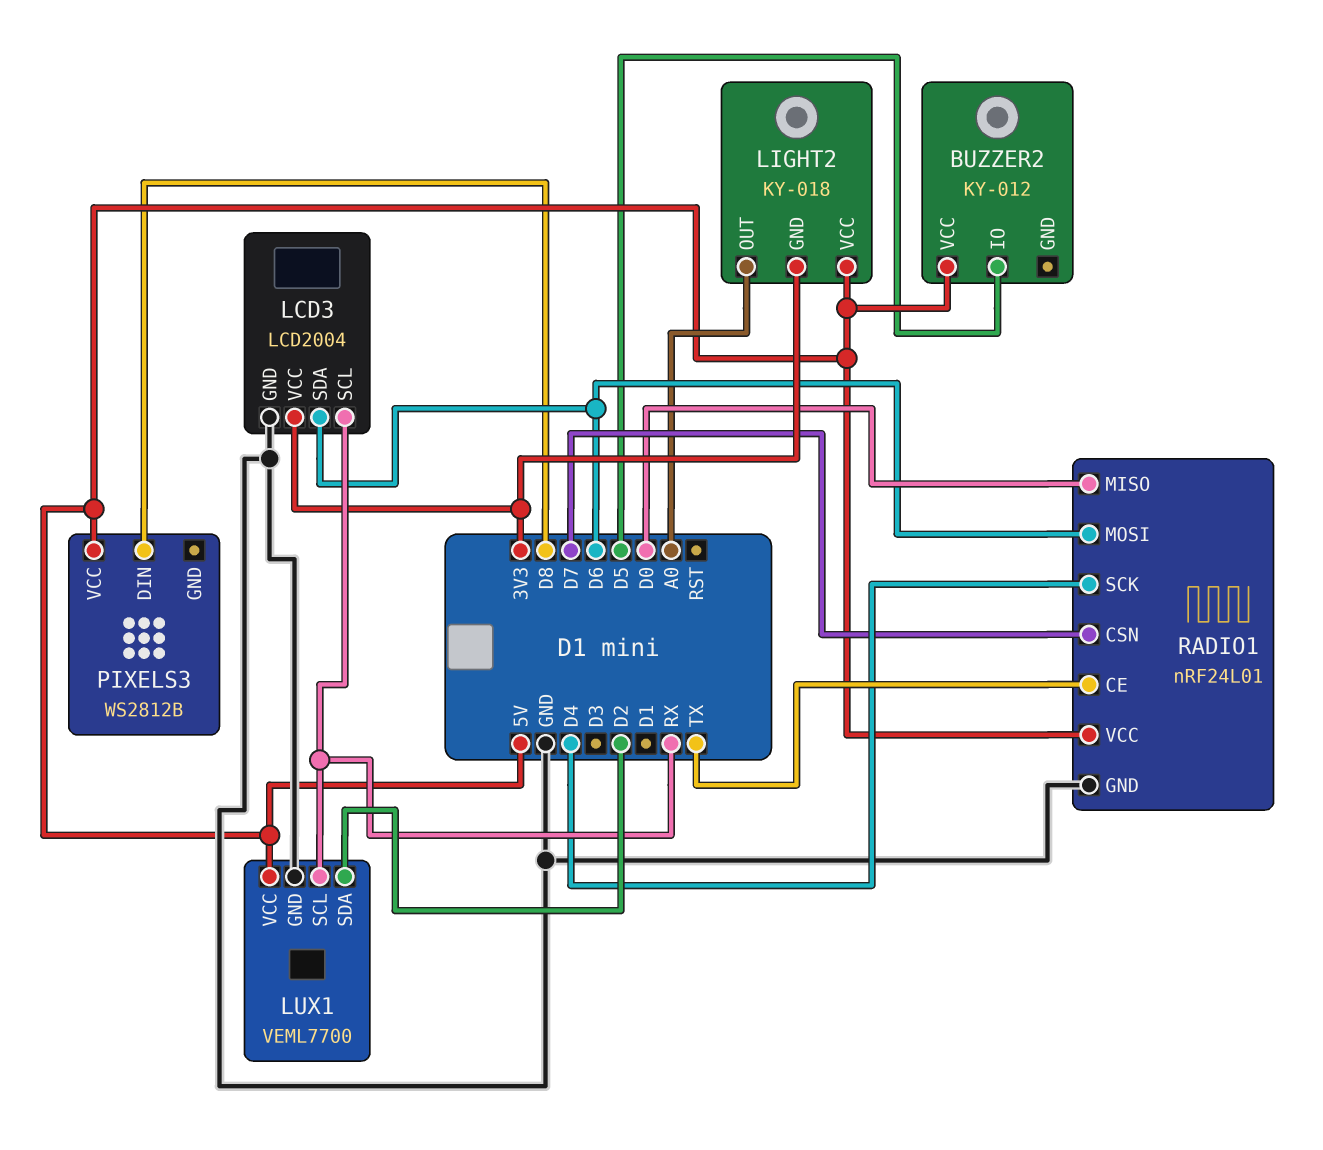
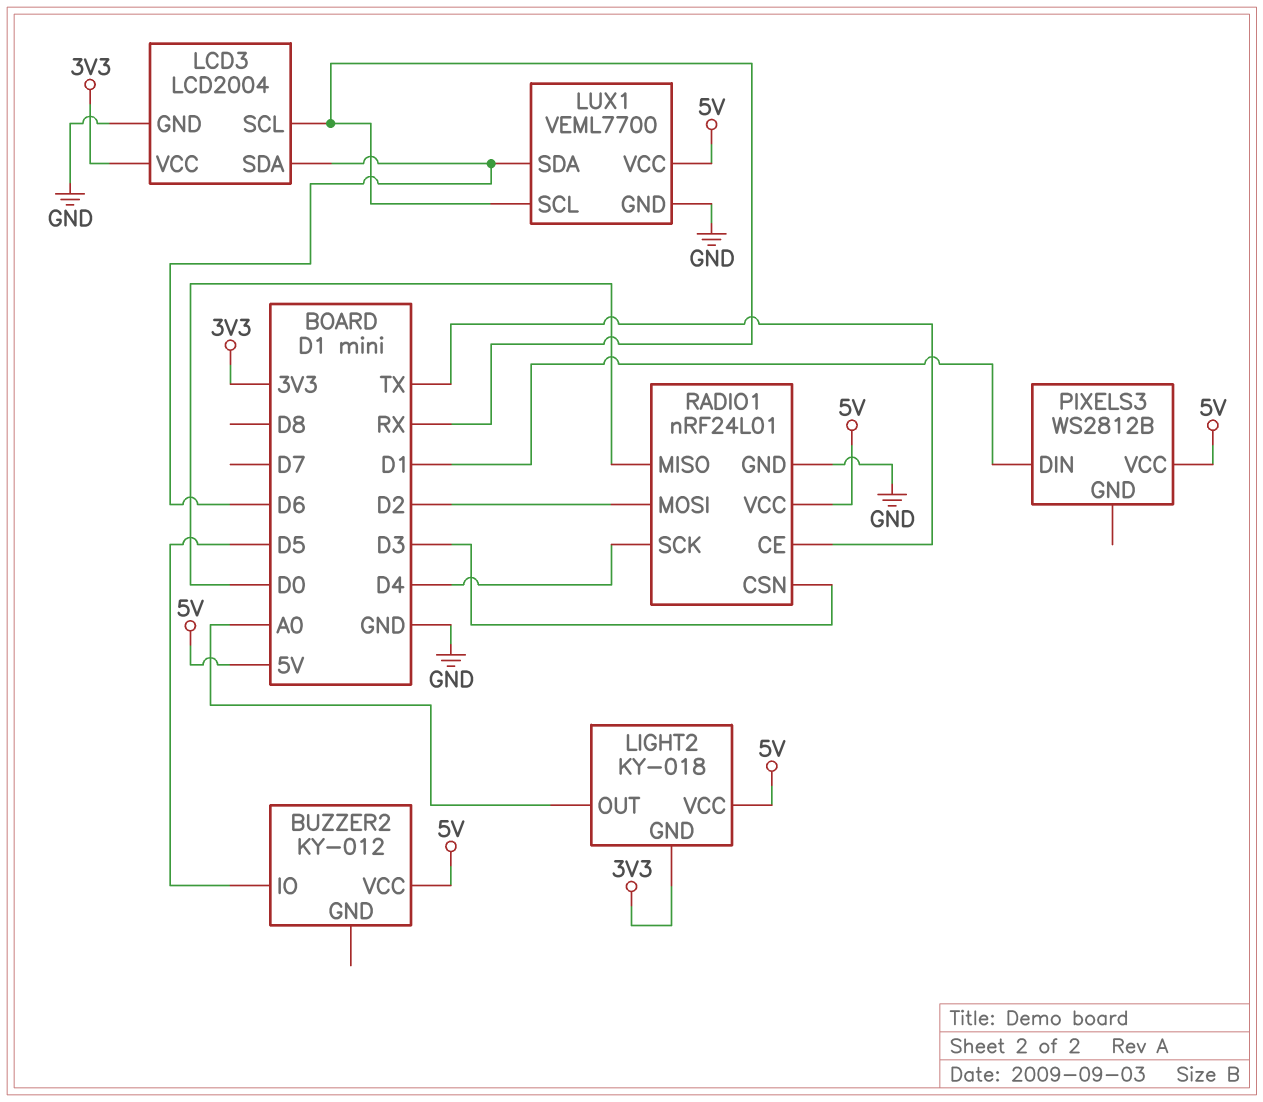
LUX1 pin SDA: D2 -> D6
PIXELS3 pin DIN: D8 -> D1
RADIO1 pin CSN: D7 -> D3
RADIO1 pin MOSI: D6 -> D2

